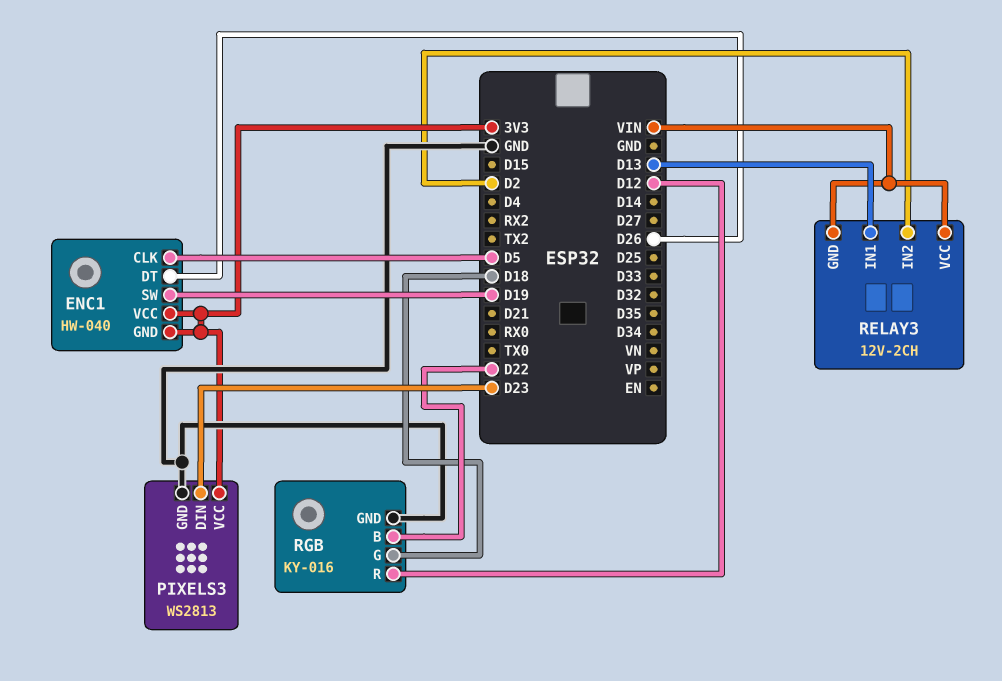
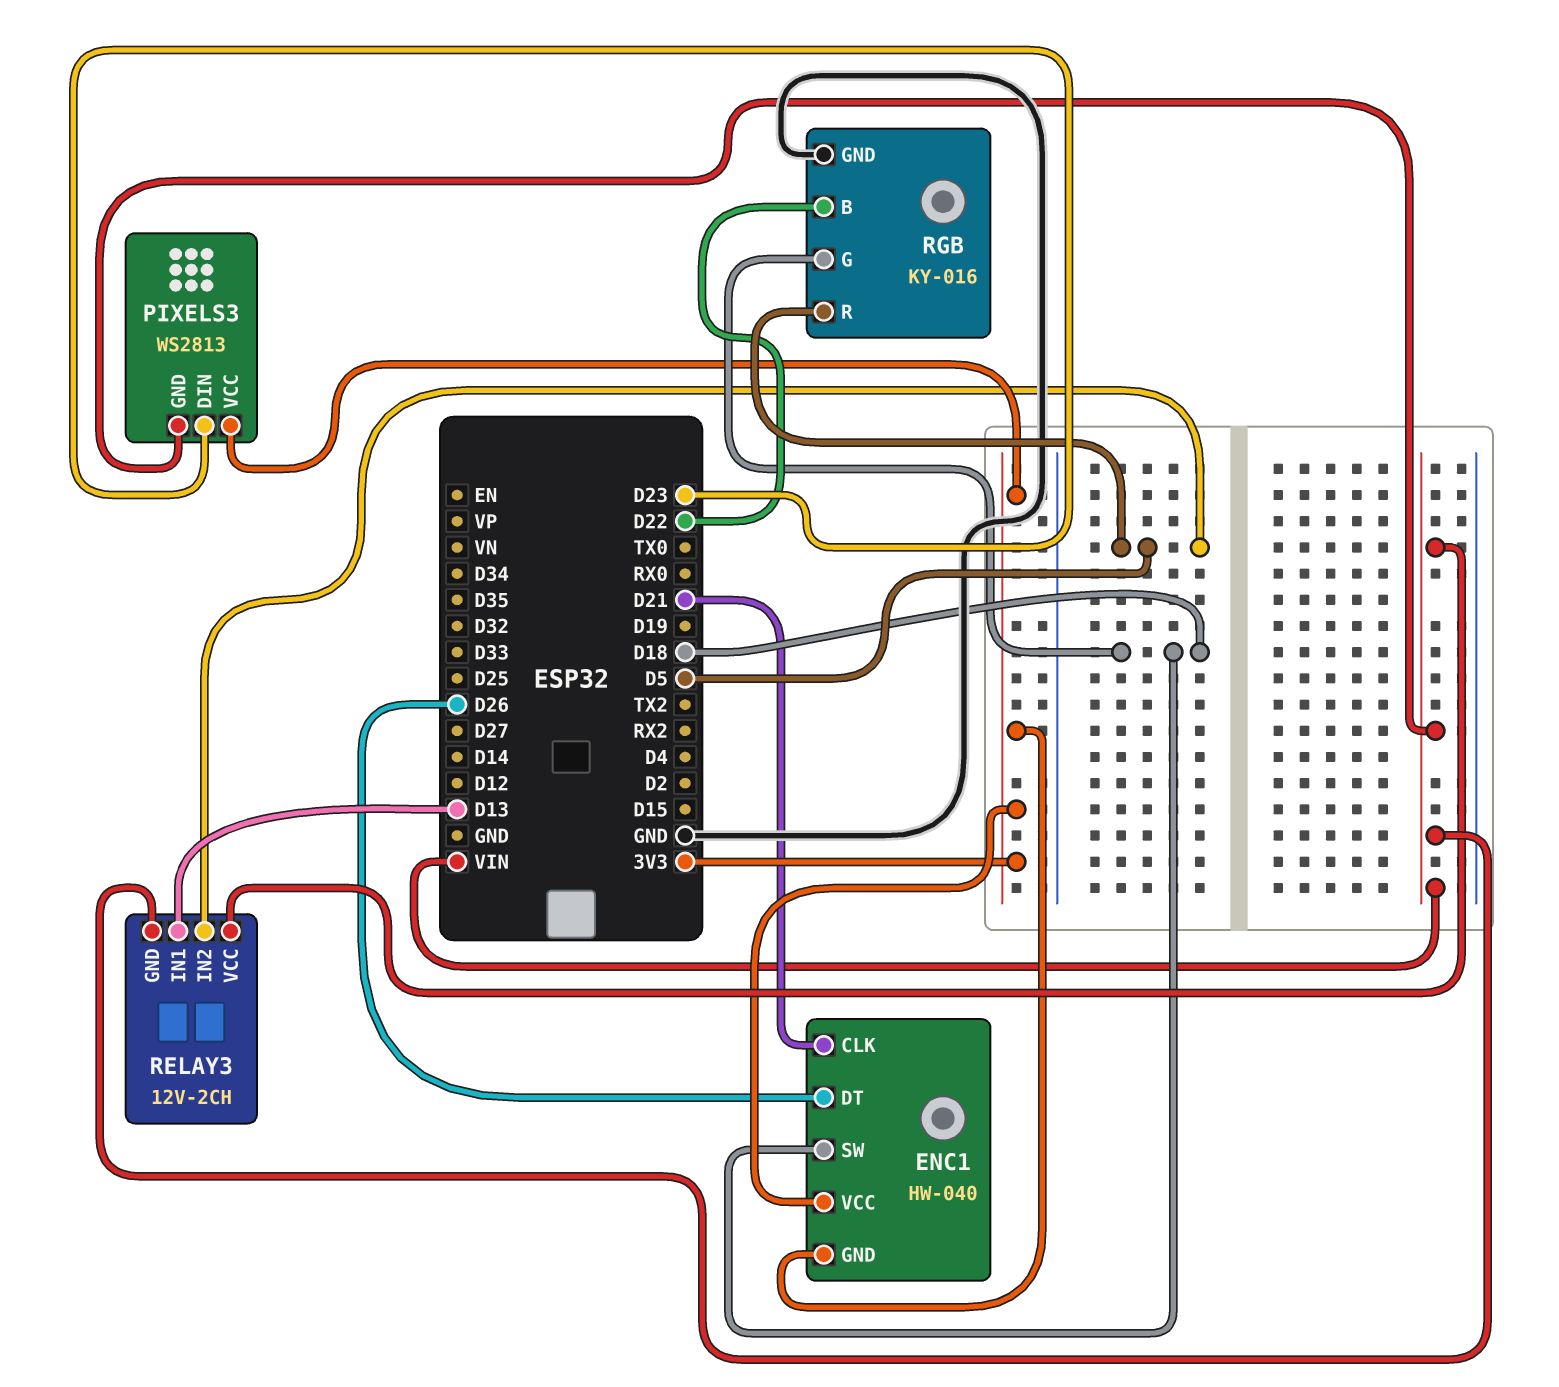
ENC1 pin CLK: D5 -> D21
ENC1 pin SW: D19 -> D18
PIXELS3 pin GND: GND -> VIN
RELAY3 pin IN2: D2 -> D5
RGB pin R: D12 -> D5

